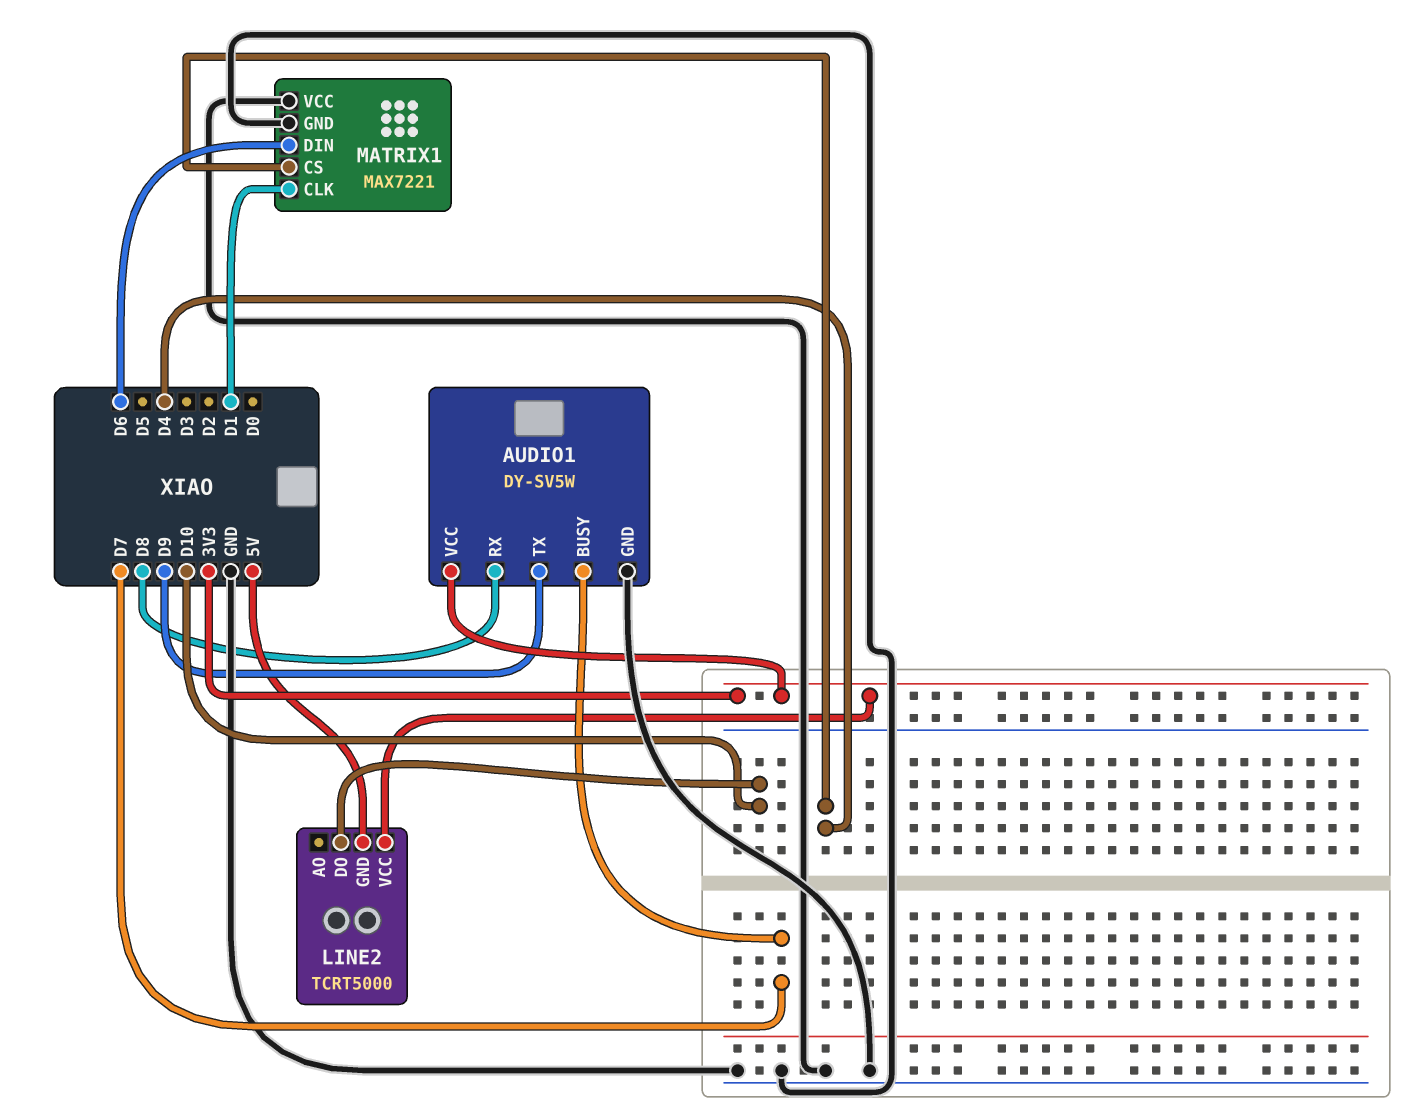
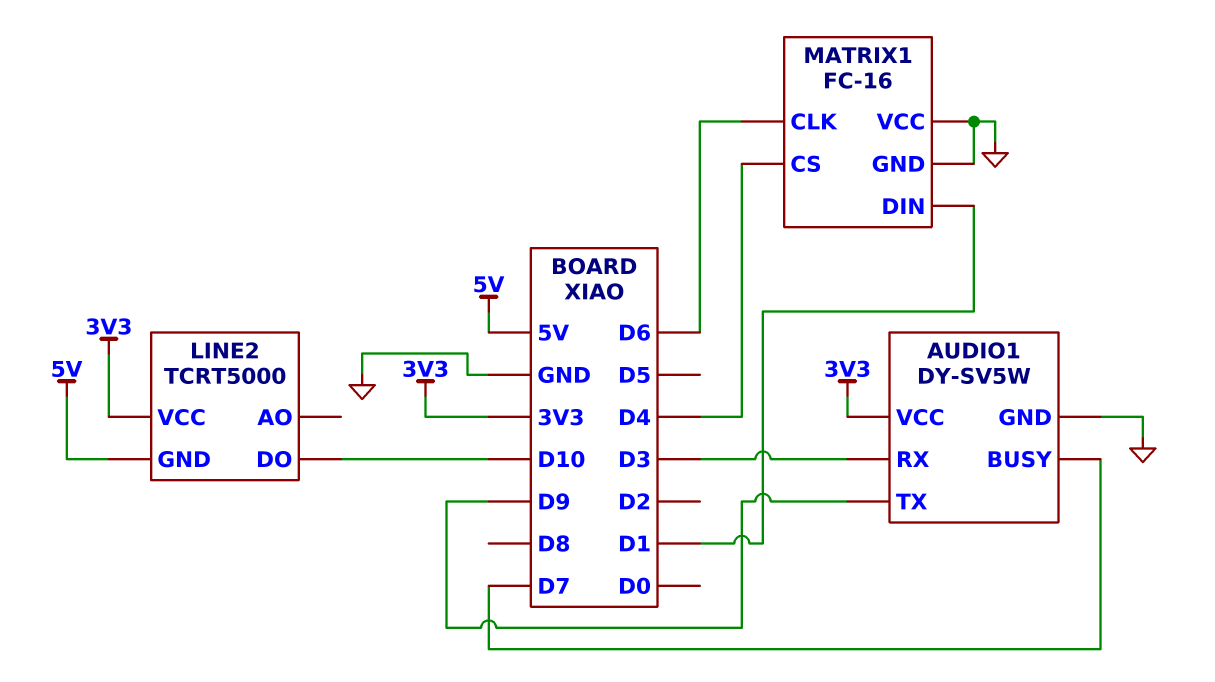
AUDIO1 pin RX: D8 -> D3
MATRIX1: MAX7221 -> FC-16
MATRIX1 pin CLK: D1 -> D6
MATRIX1 pin DIN: D6 -> D1

